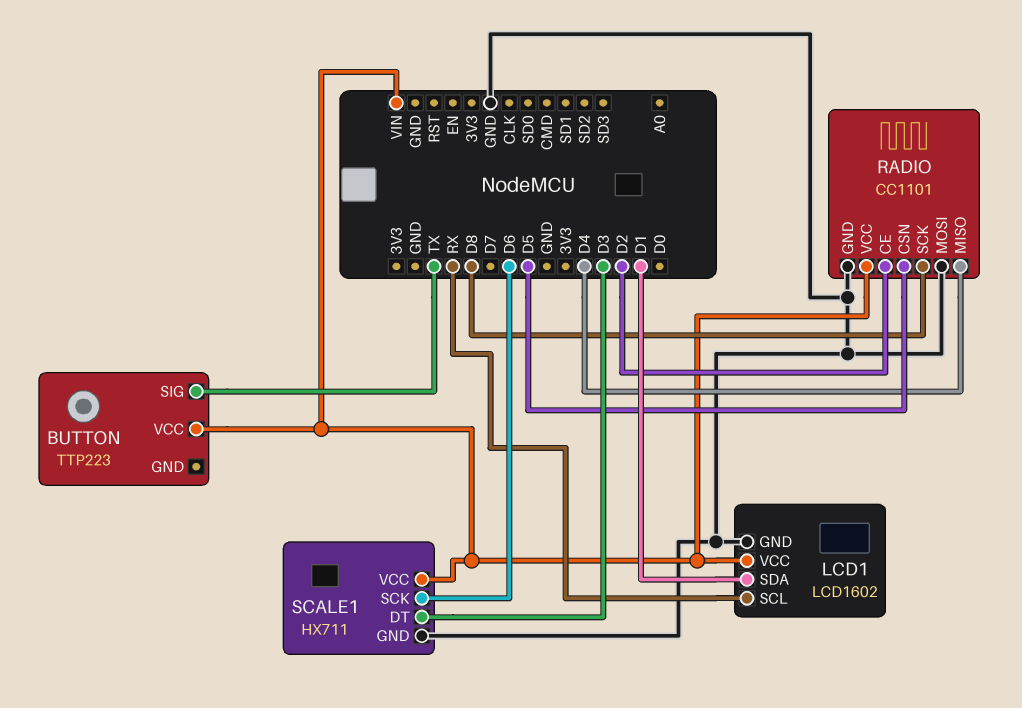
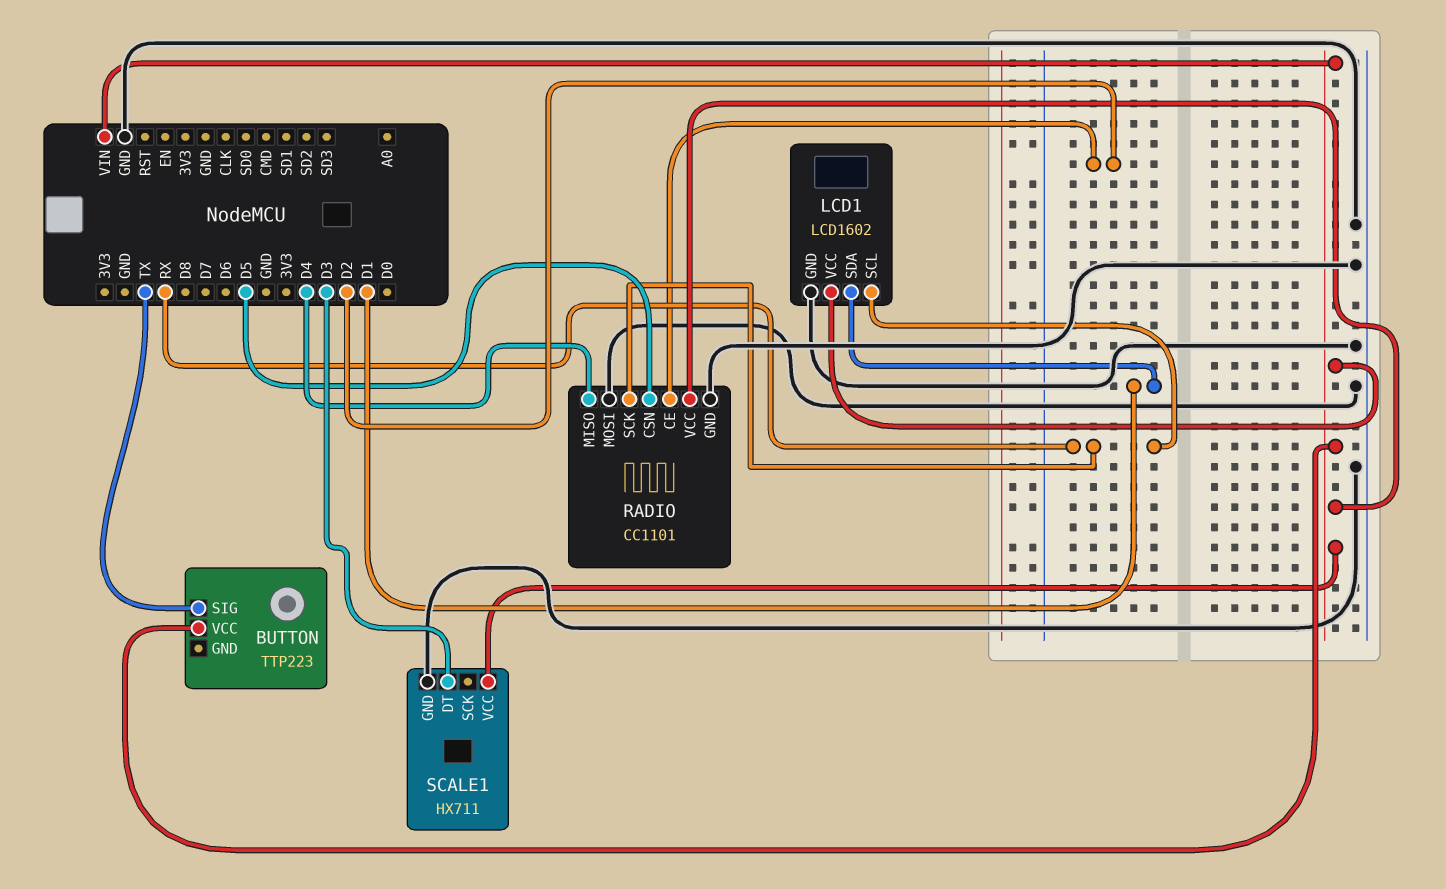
RADIO pin SCK: D8 -> RX
SCALE1 pin SCK: D6 -> none

